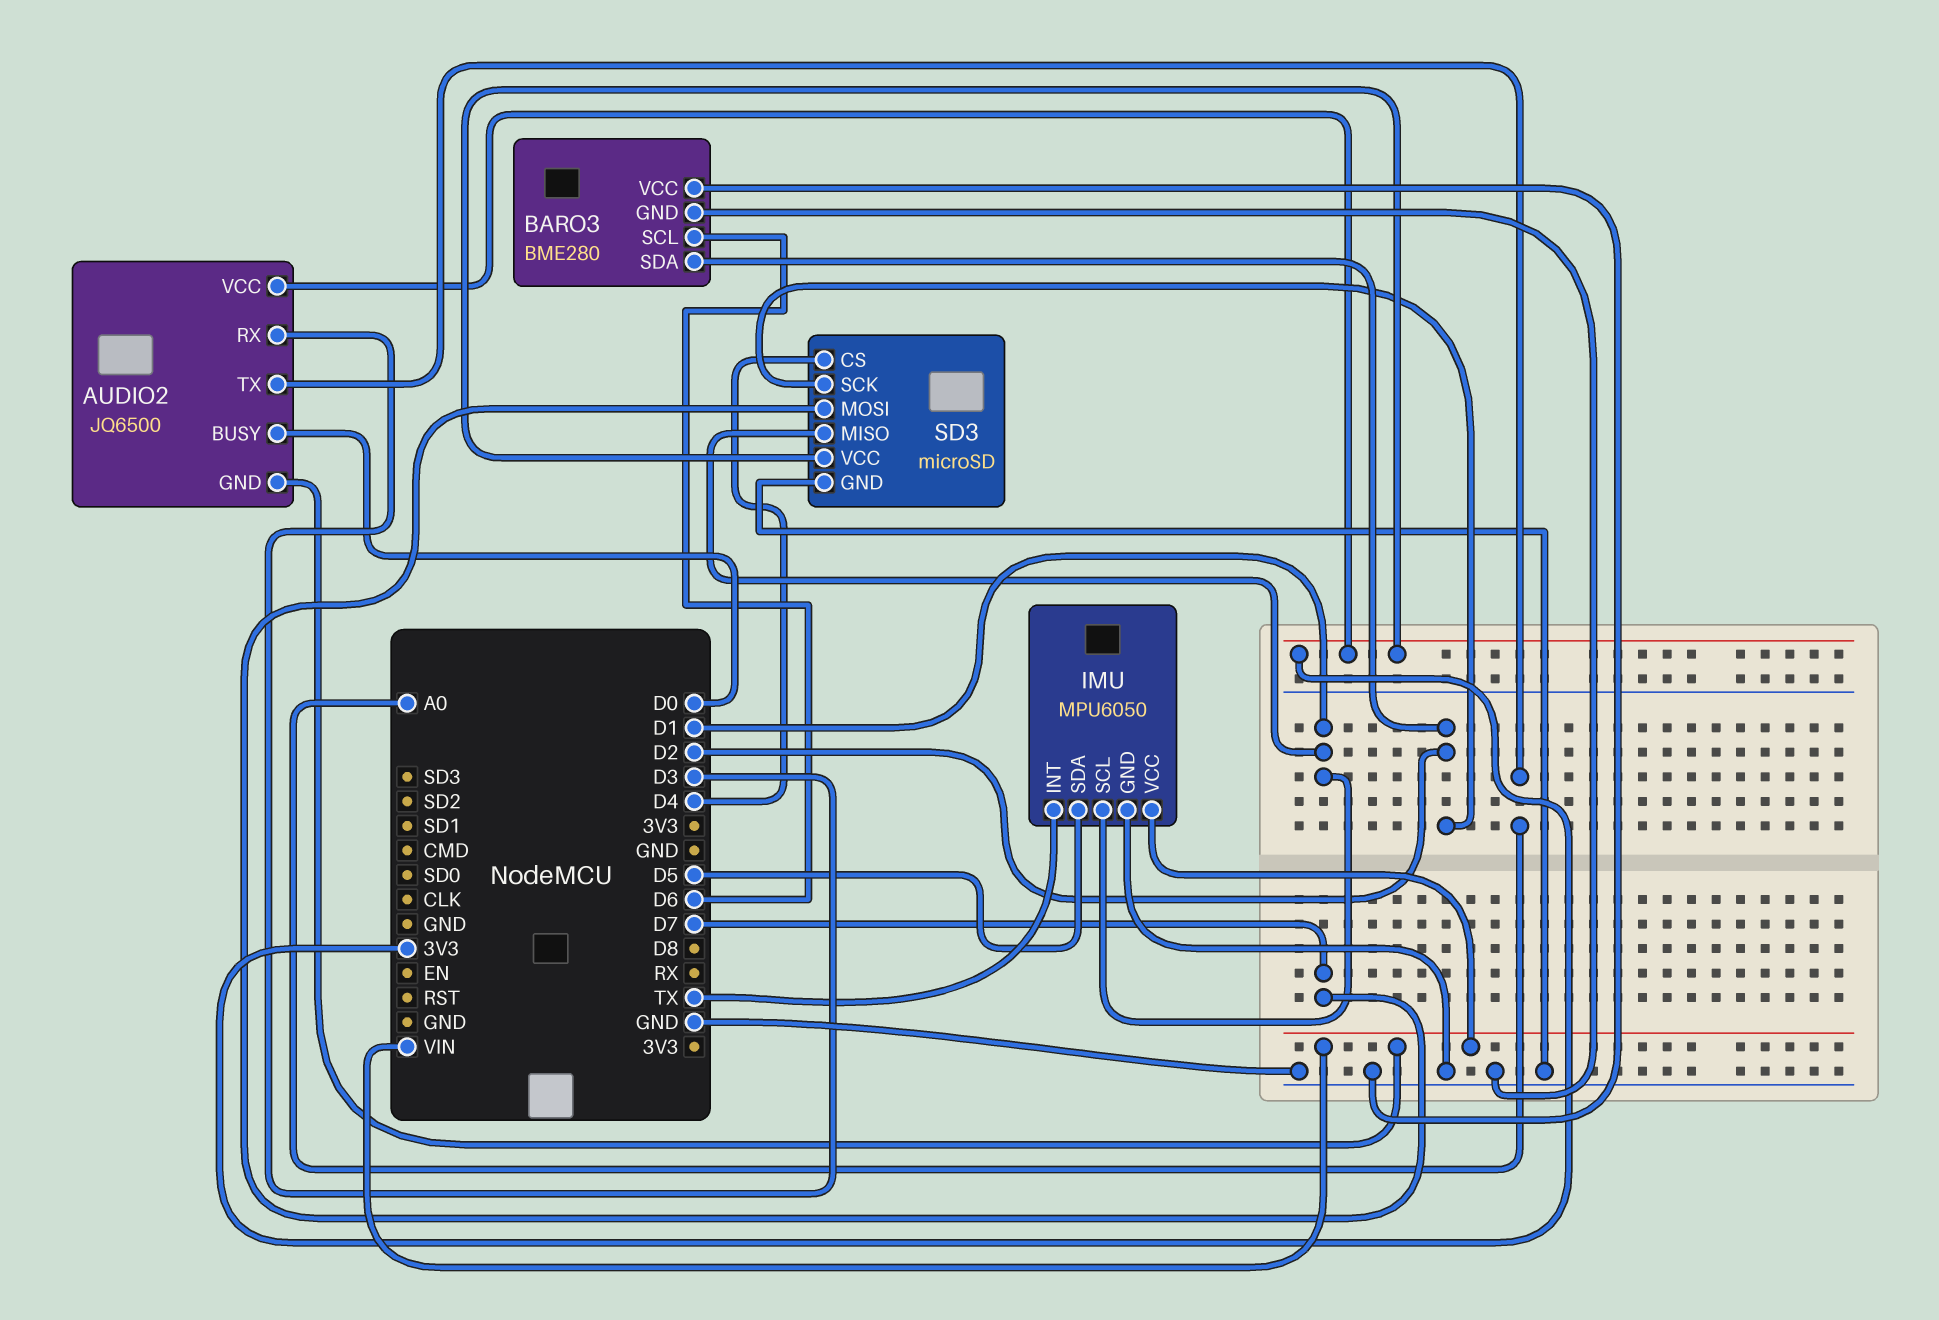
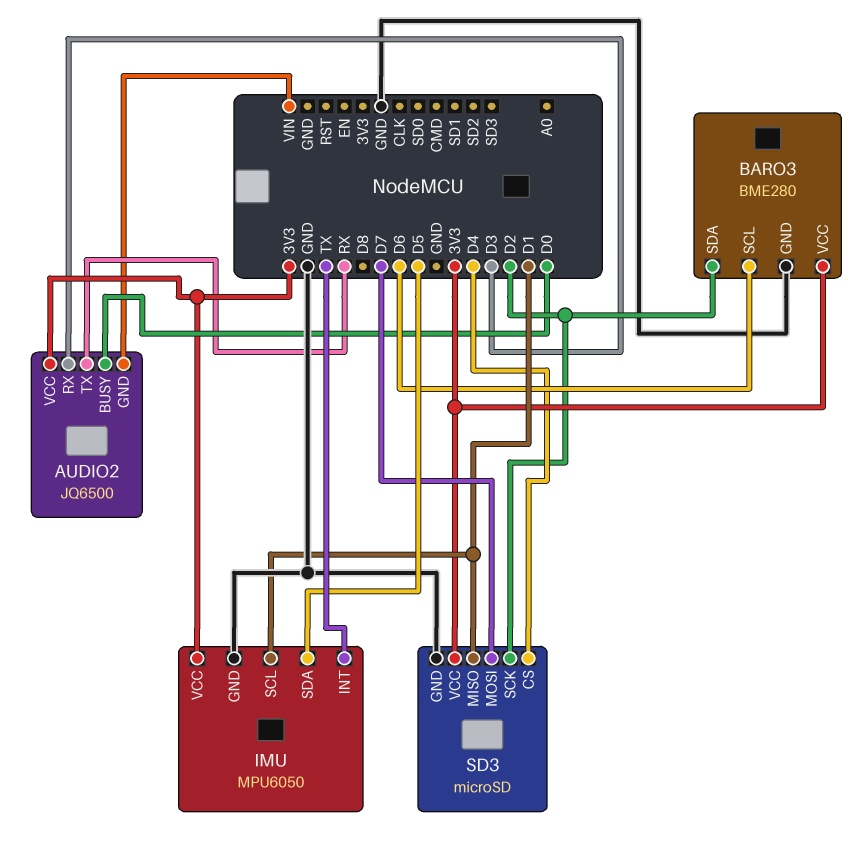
AUDIO2 pin TX: A0 -> RX
BARO3 pin VCC: GND -> 3V3
IMU pin VCC: VIN -> 3V3

